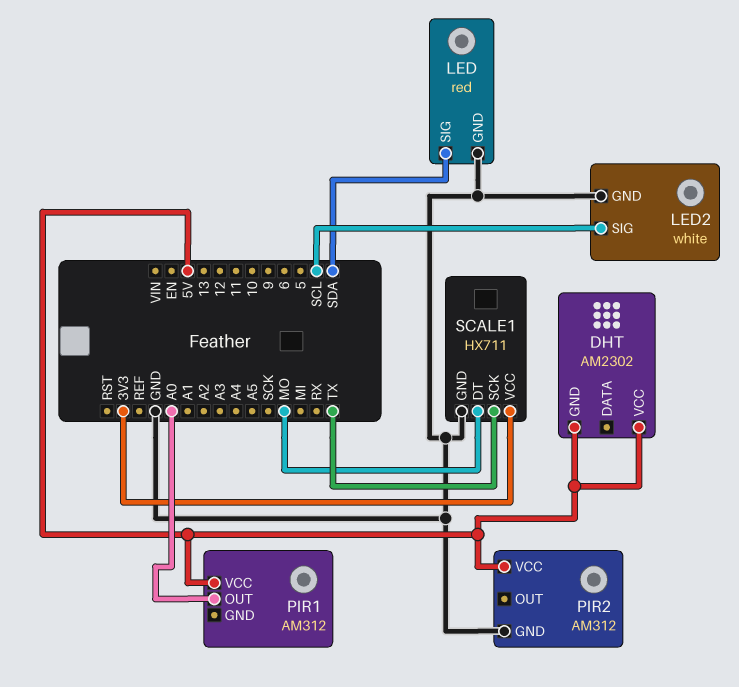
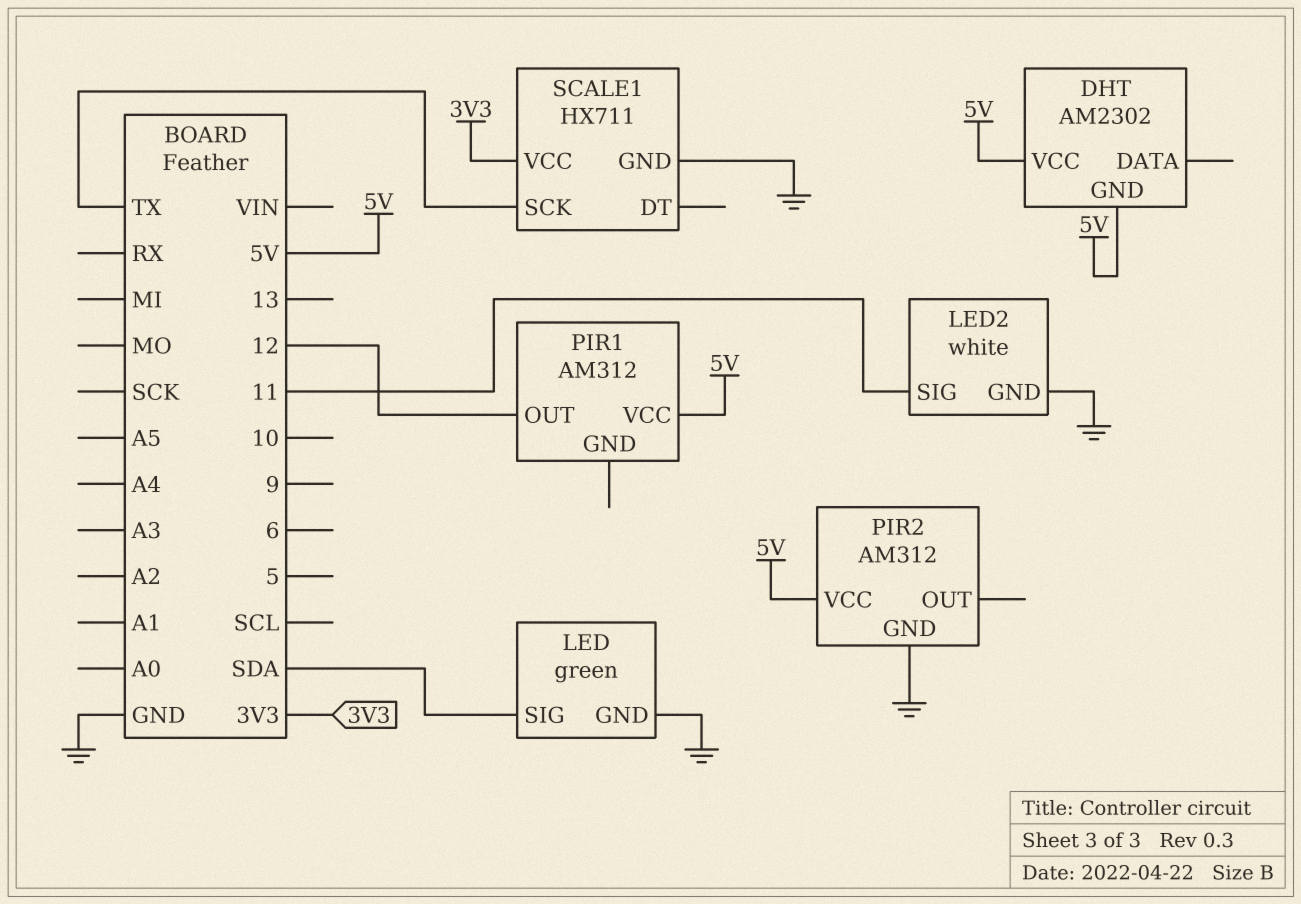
LED: red -> green
LED2 pin SIG: SCL -> 11
PIR1 pin OUT: A0 -> 12
SCALE1 pin DT: MO -> none

